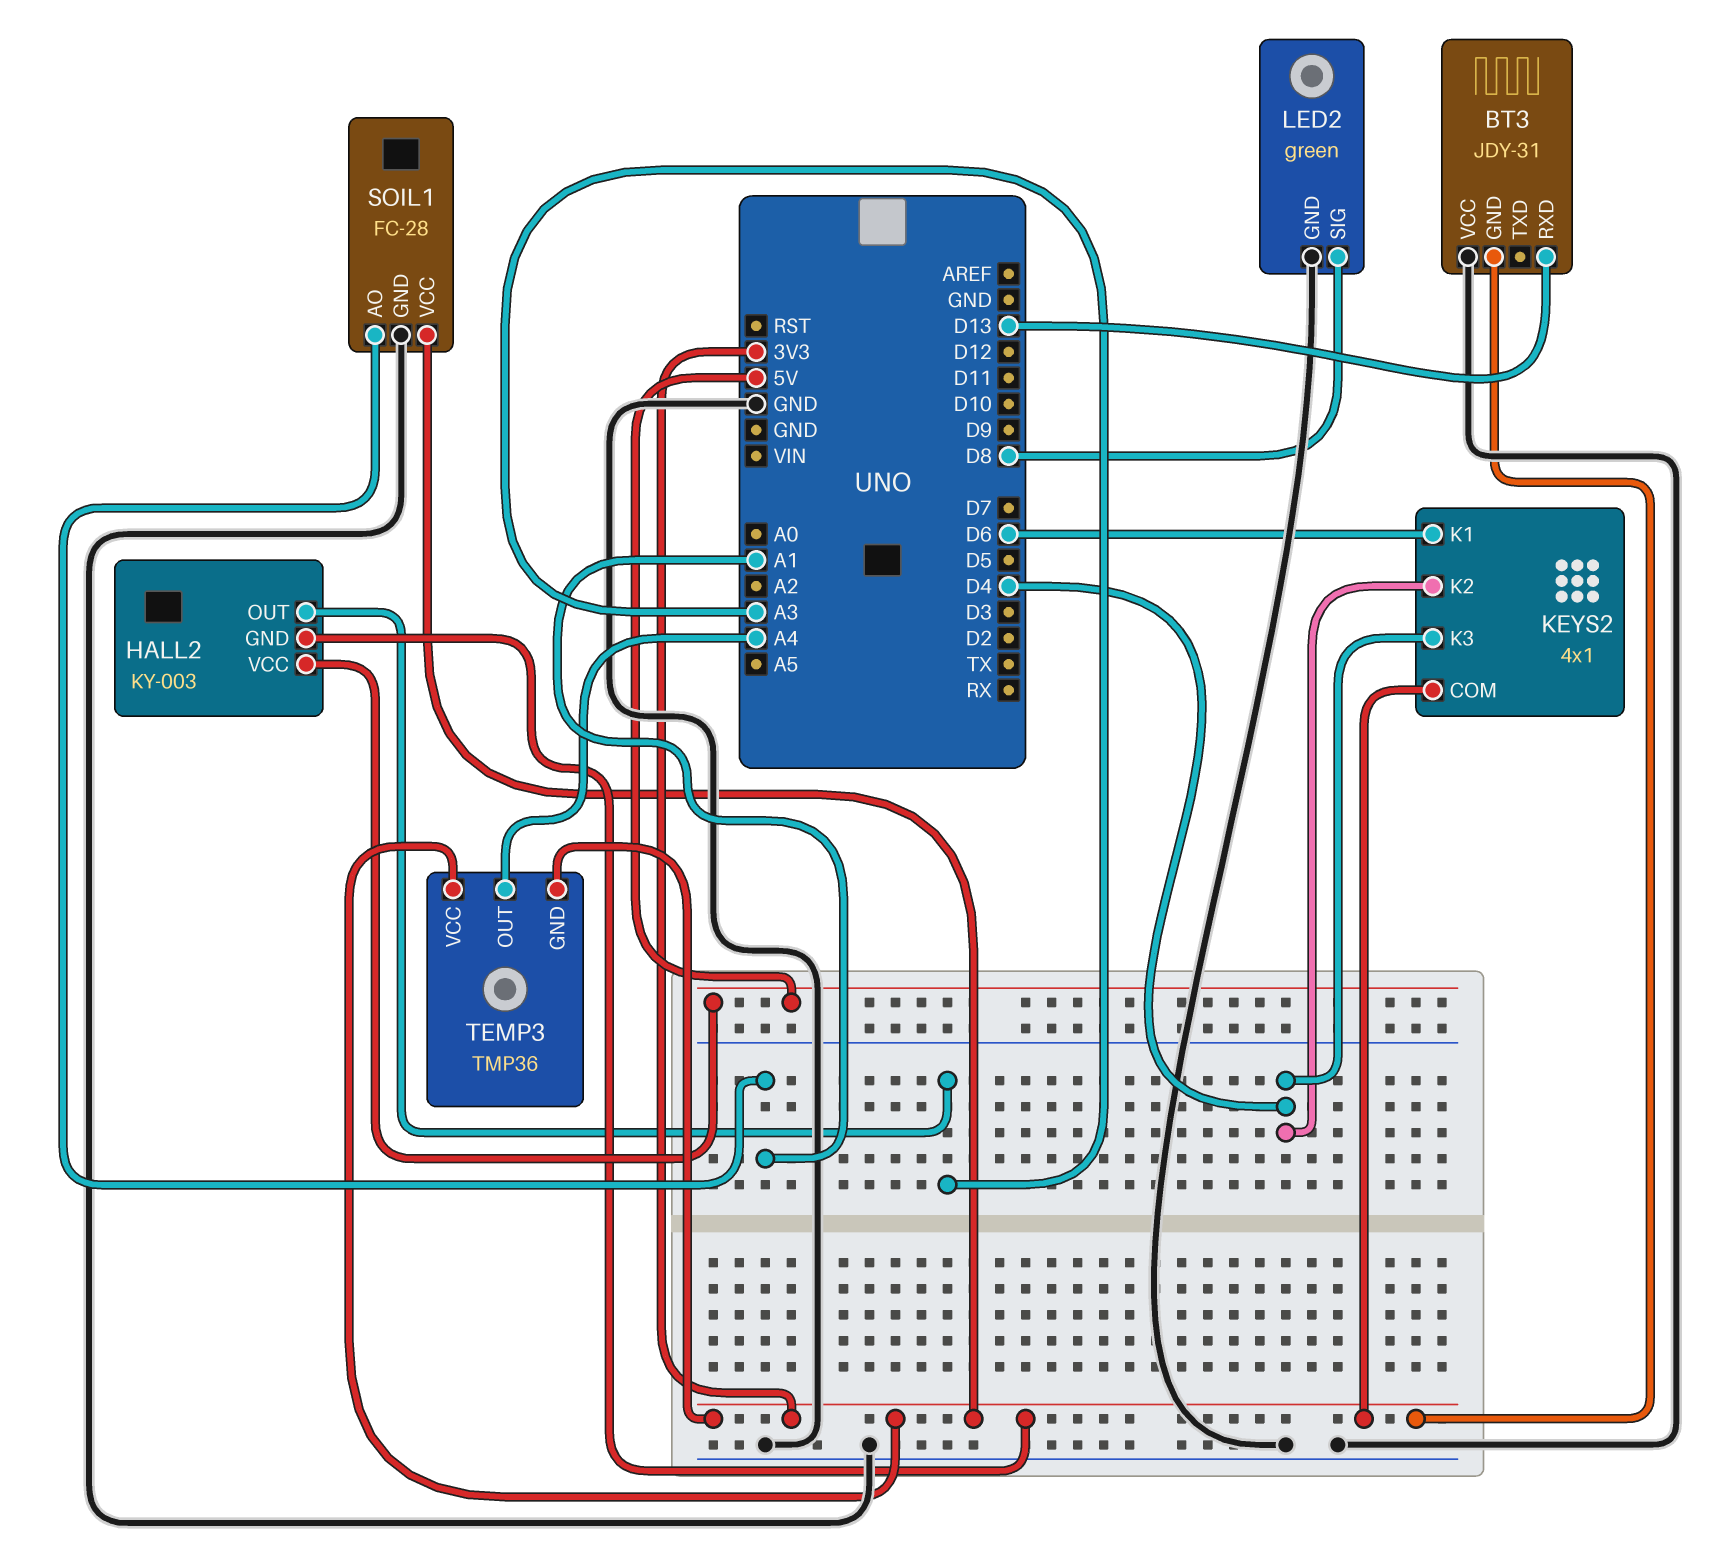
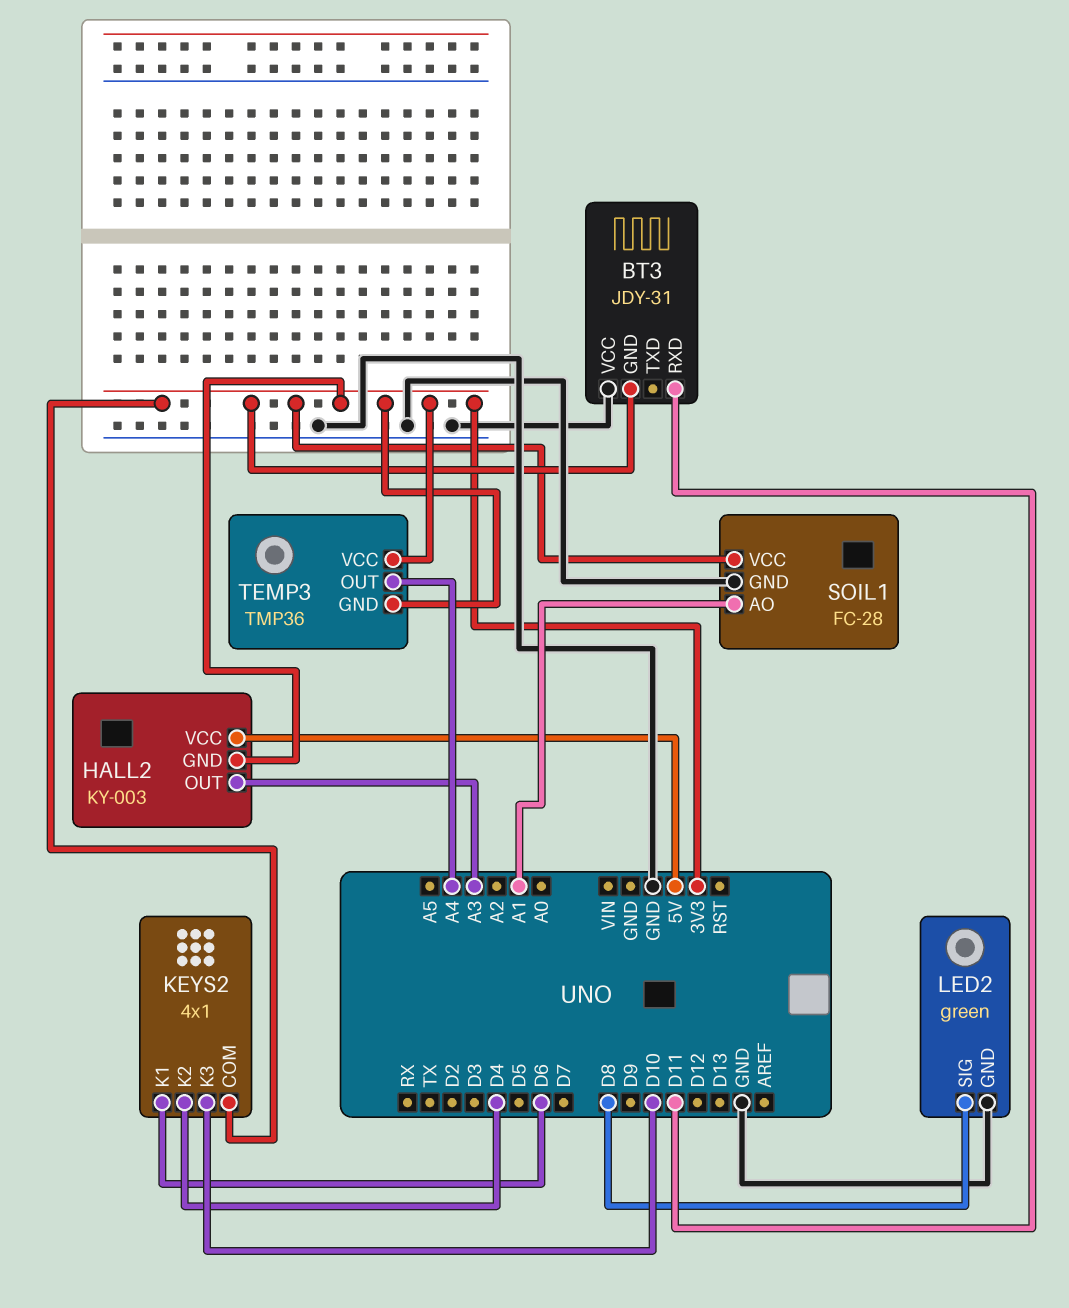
BT3 pin RXD: D13 -> D11
KEYS2 pin K3: D4 -> D10

